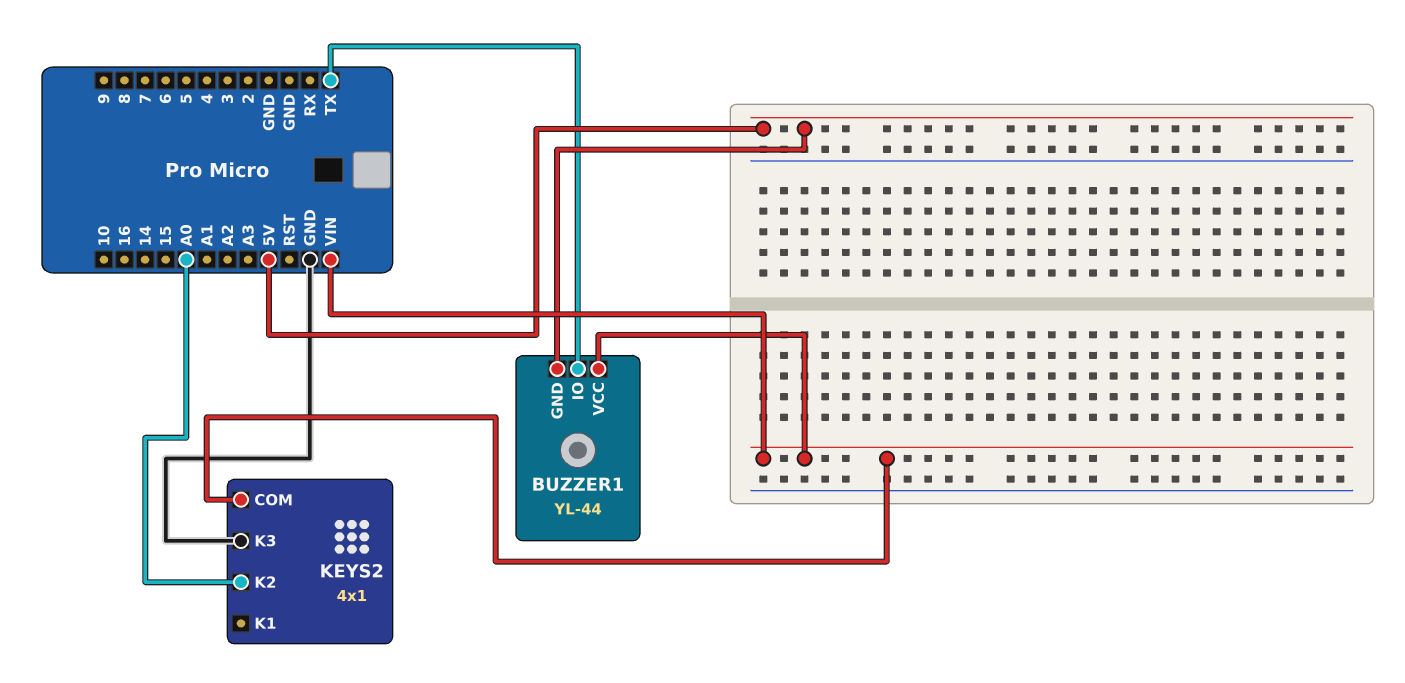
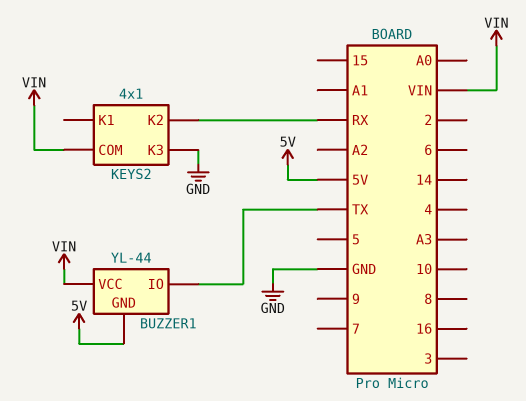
KEYS2 pin K2: A0 -> RX

